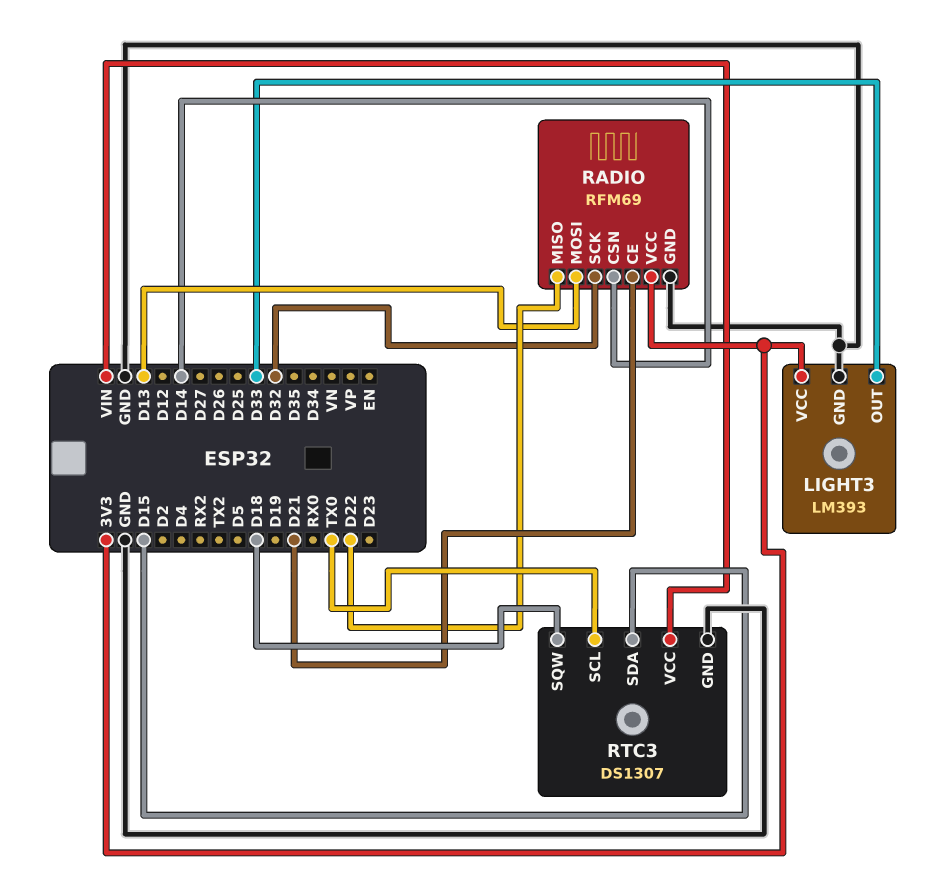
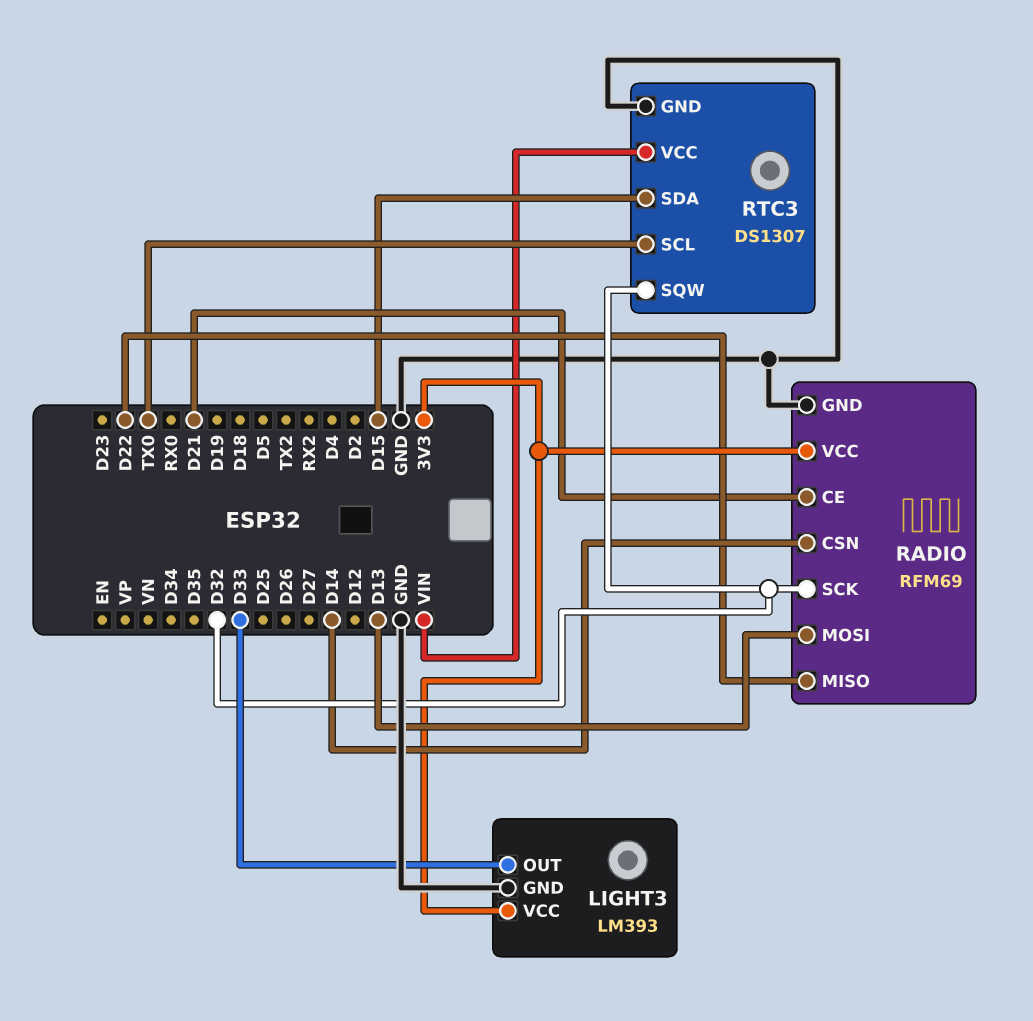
RTC3 pin SQW: D18 -> D32

